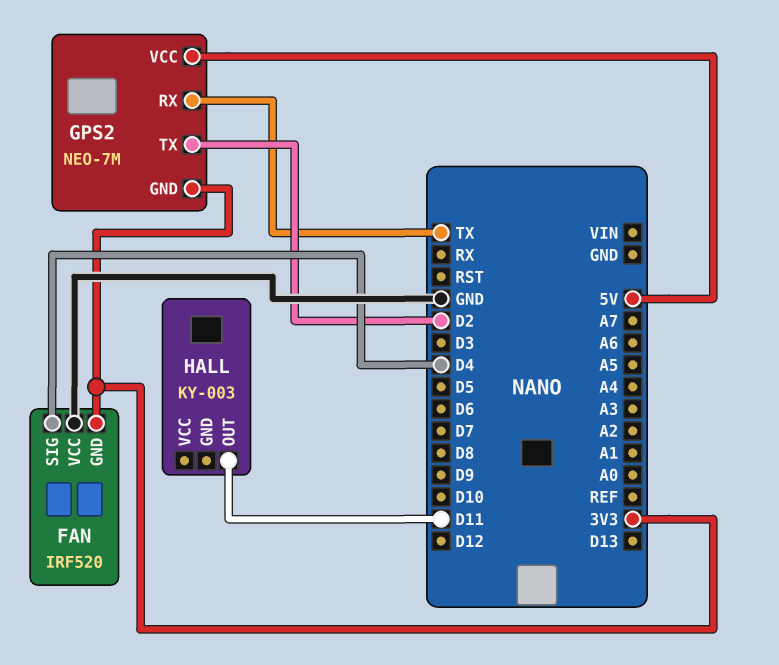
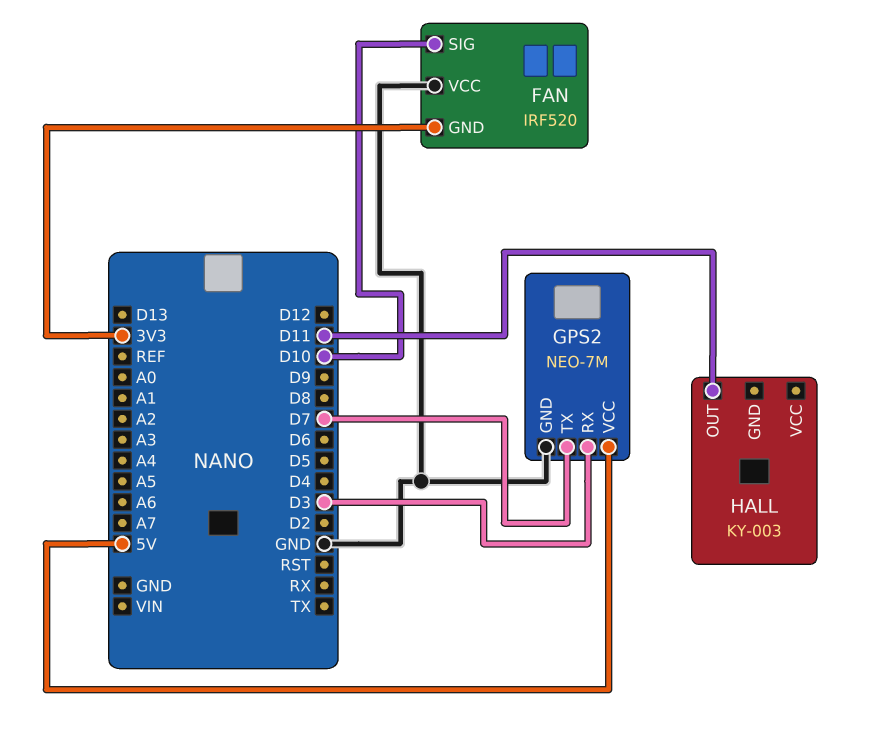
FAN pin SIG: D4 -> D10
GPS2 pin GND: 3V3 -> GND
GPS2 pin RX: TX -> D3
GPS2 pin TX: D2 -> D7

